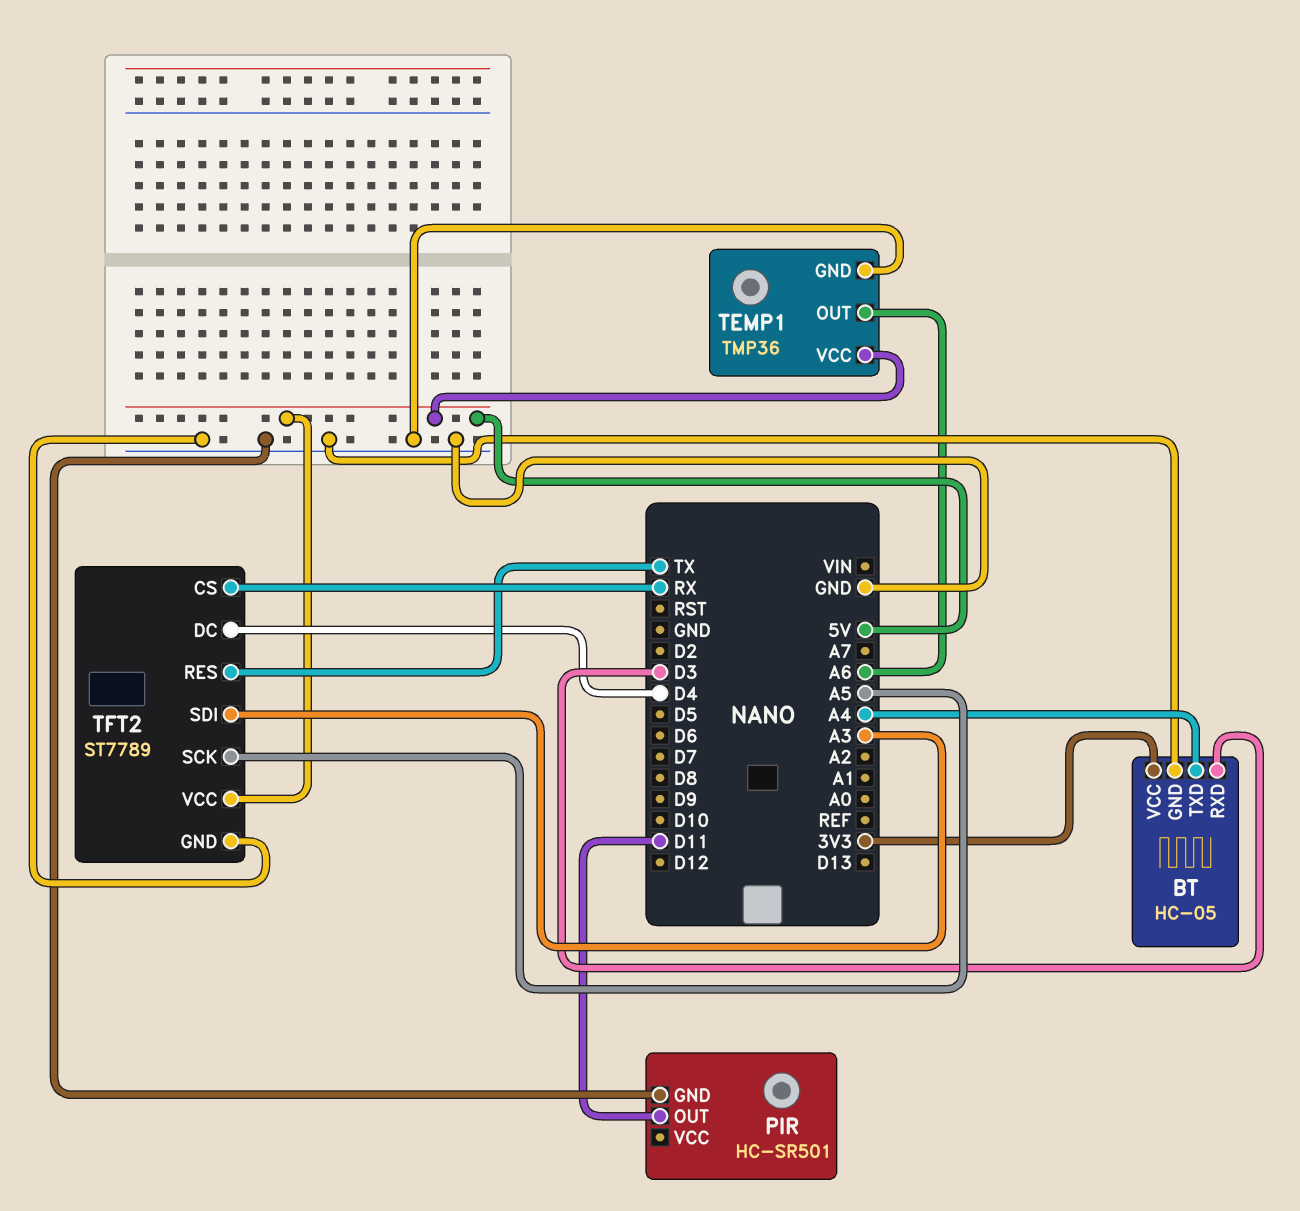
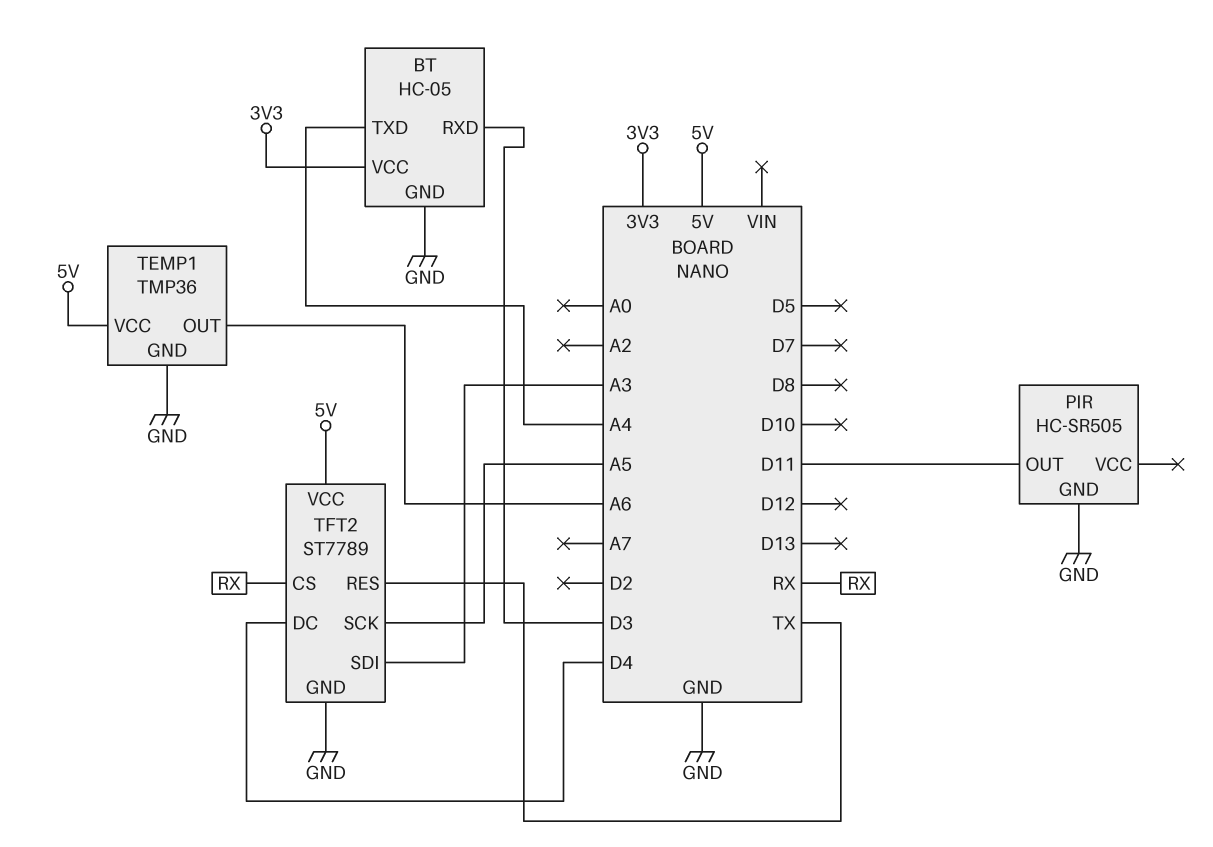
PIR: HC-SR501 -> HC-SR505

